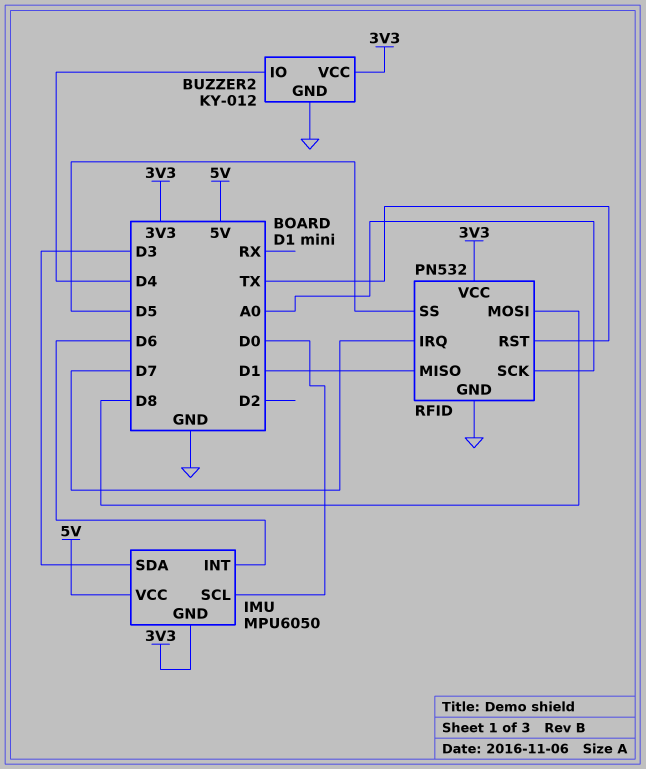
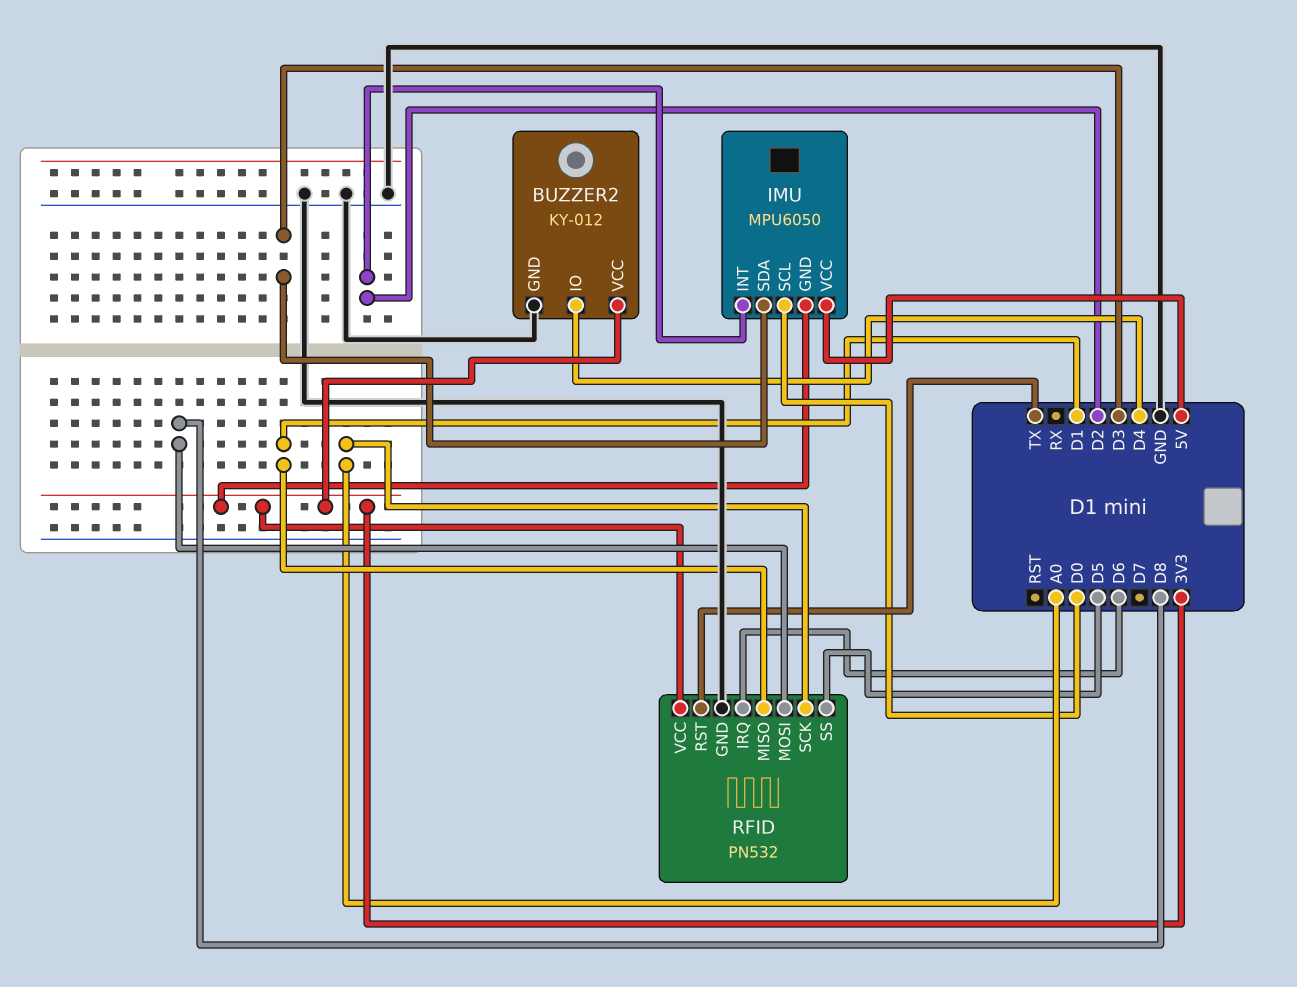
IMU pin INT: D6 -> D2
RFID pin IRQ: D7 -> D6

